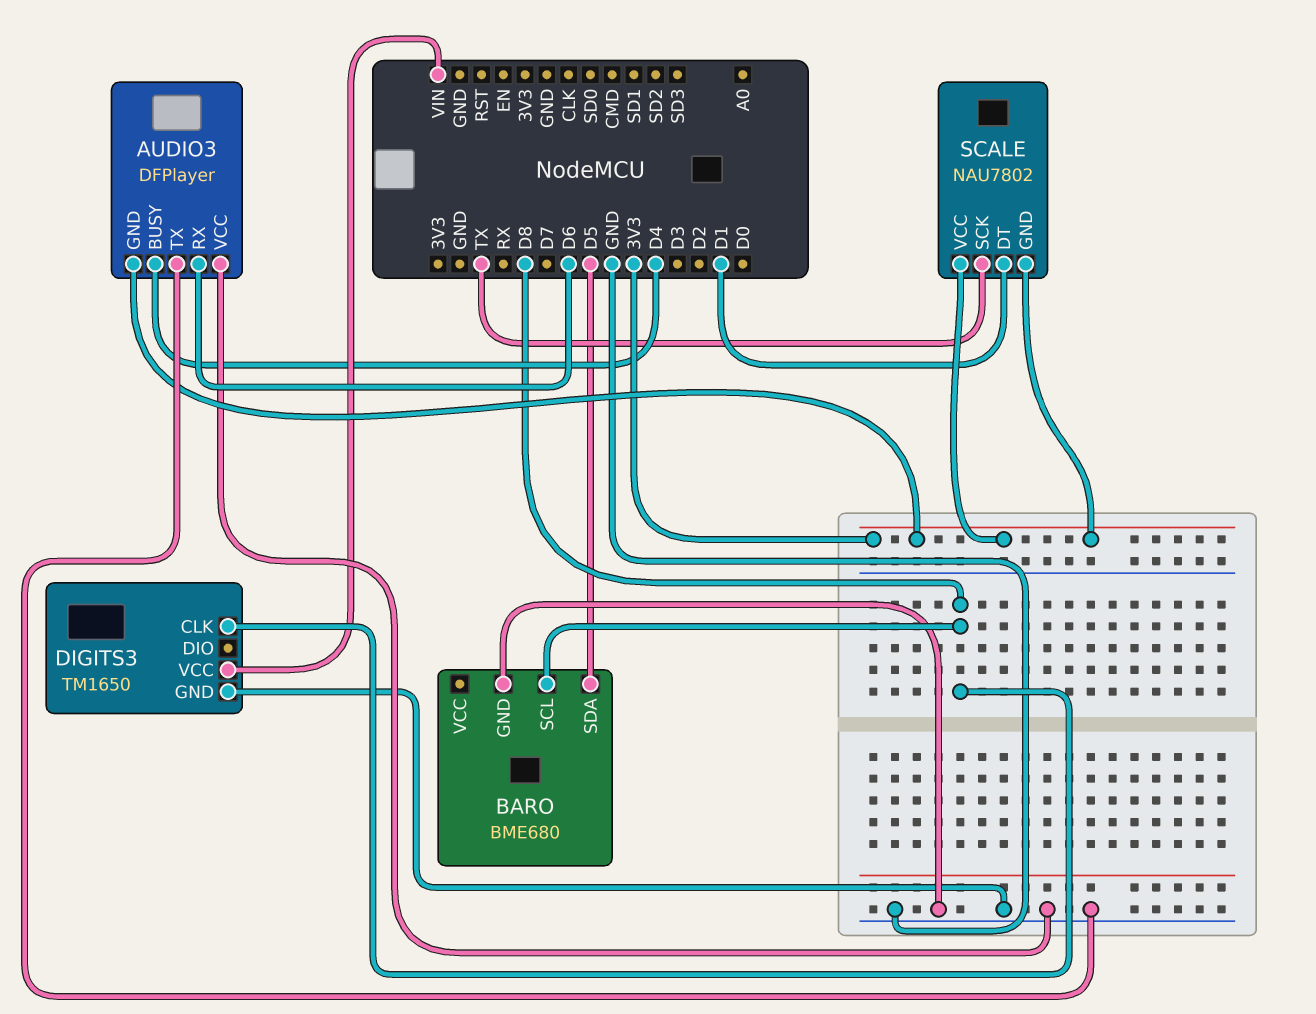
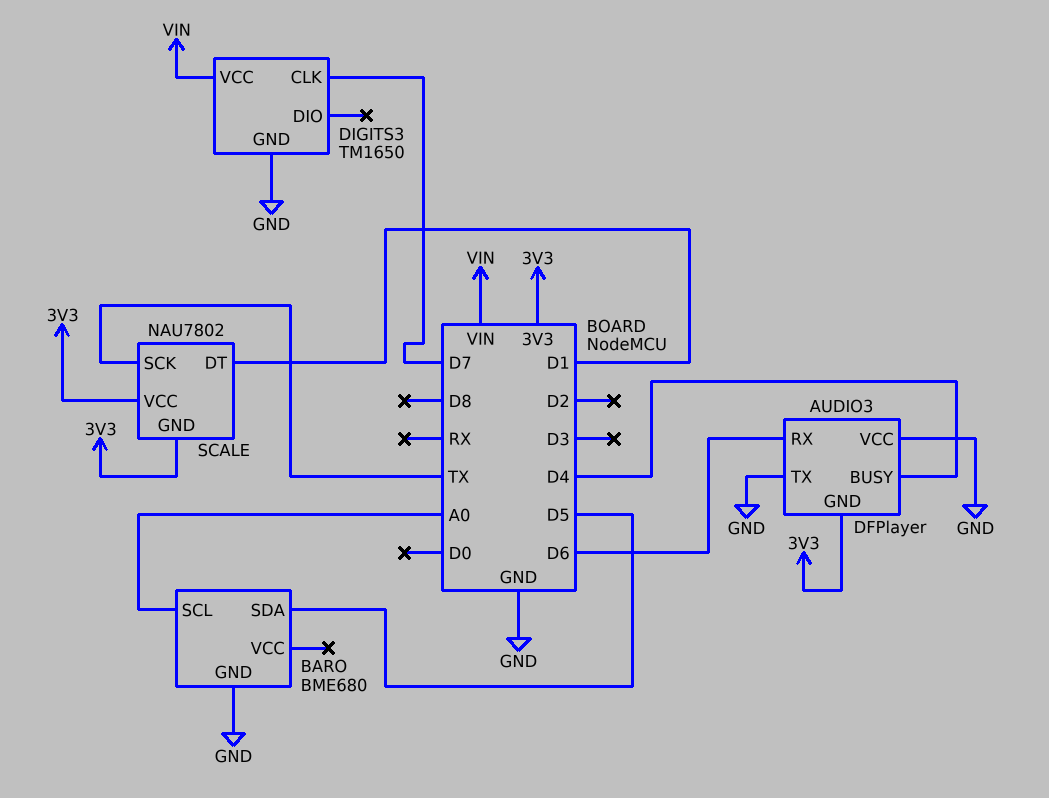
BARO pin SCL: D8 -> A0
DIGITS3 pin CLK: D8 -> D7

